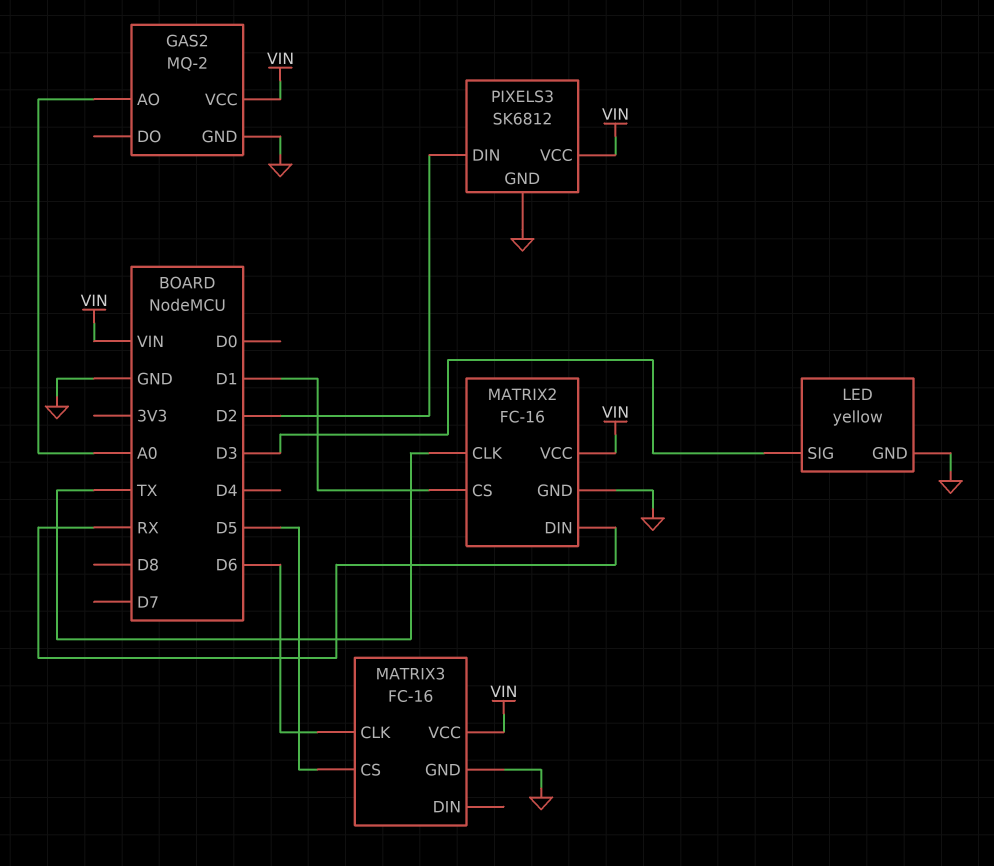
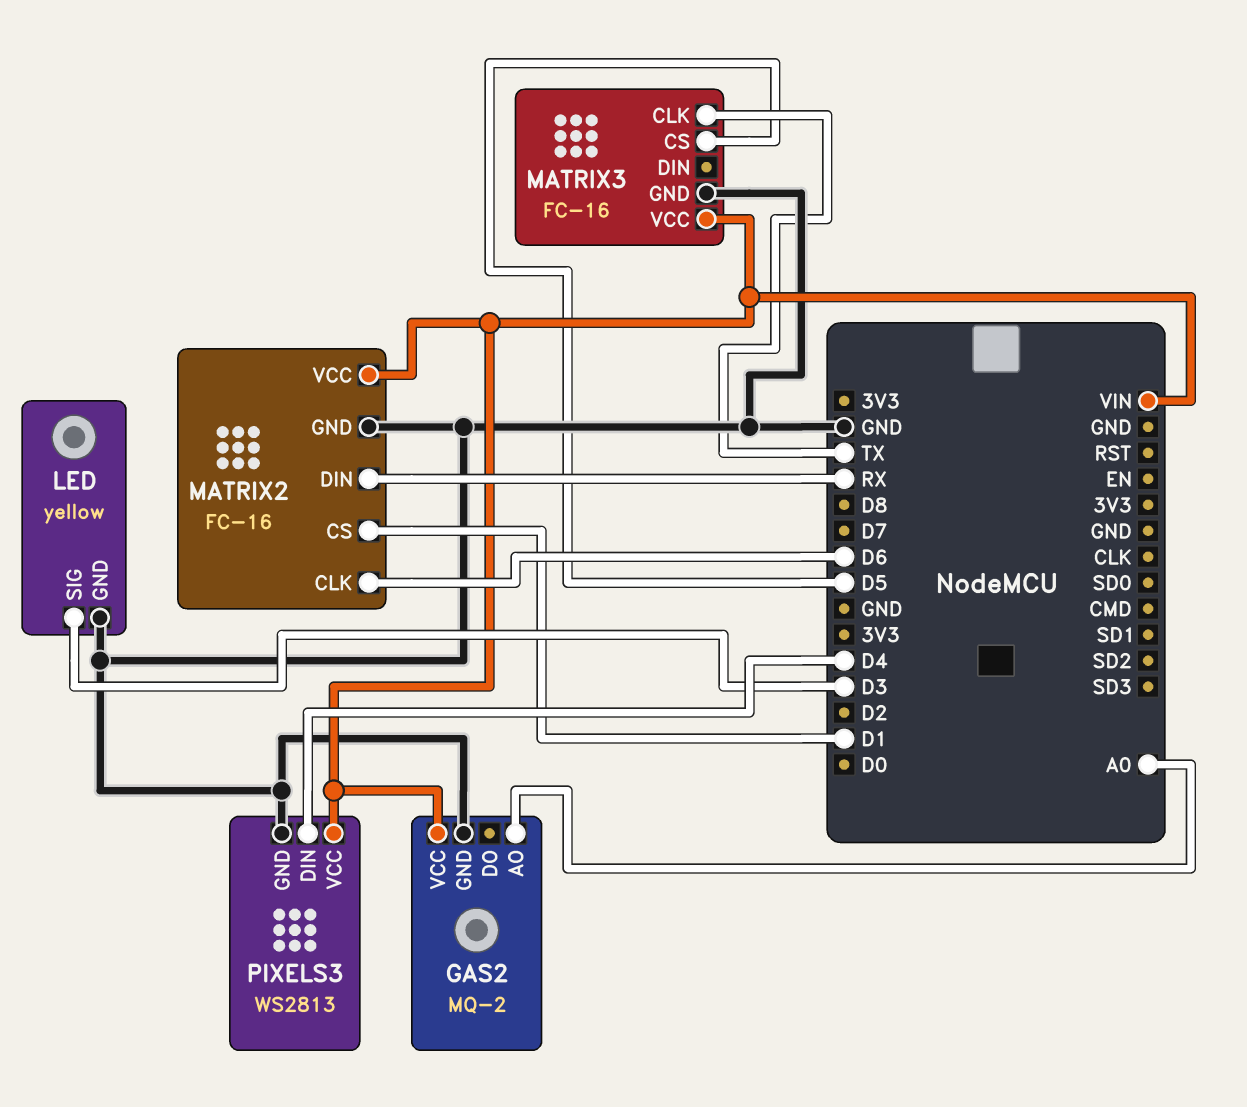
MATRIX2 pin CLK: TX -> D6
MATRIX3 pin CLK: D6 -> TX
PIXELS3: SK6812 -> WS2813
PIXELS3 pin DIN: D2 -> D4

